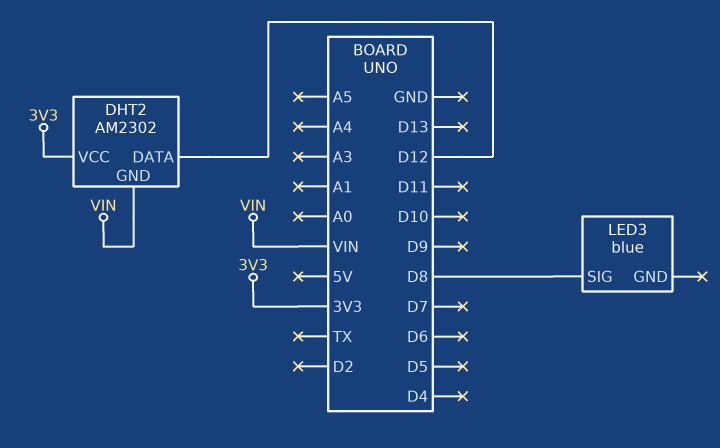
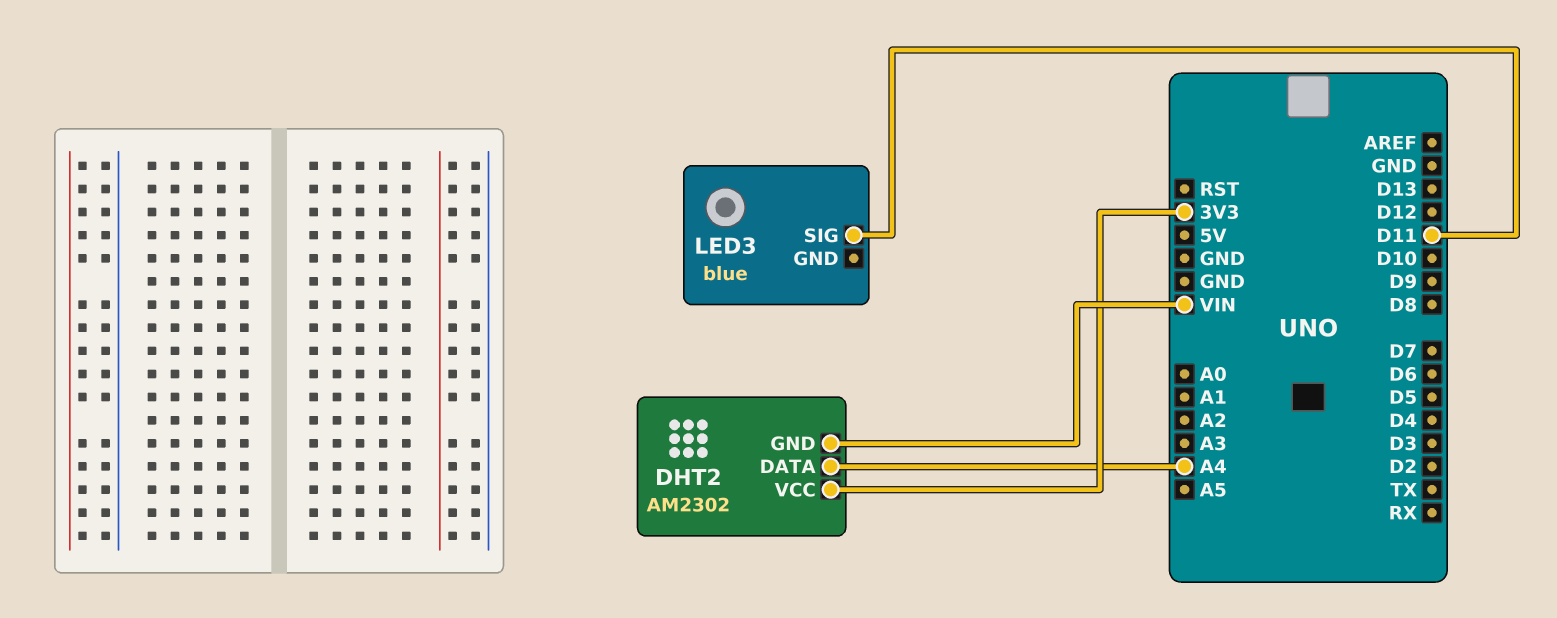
DHT2 pin DATA: D12 -> A4
LED3 pin SIG: D8 -> D11

